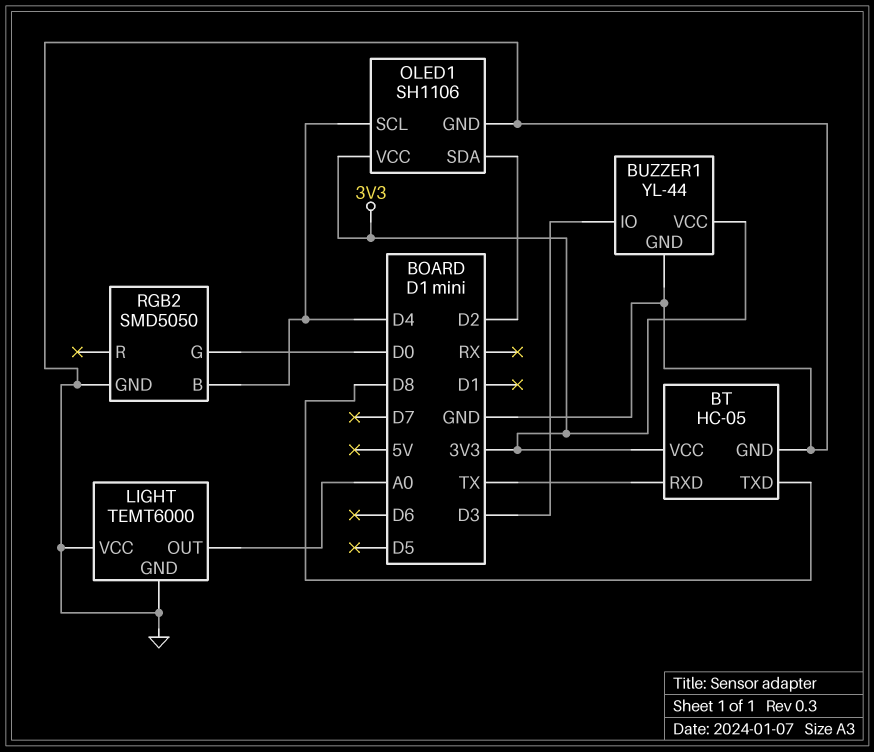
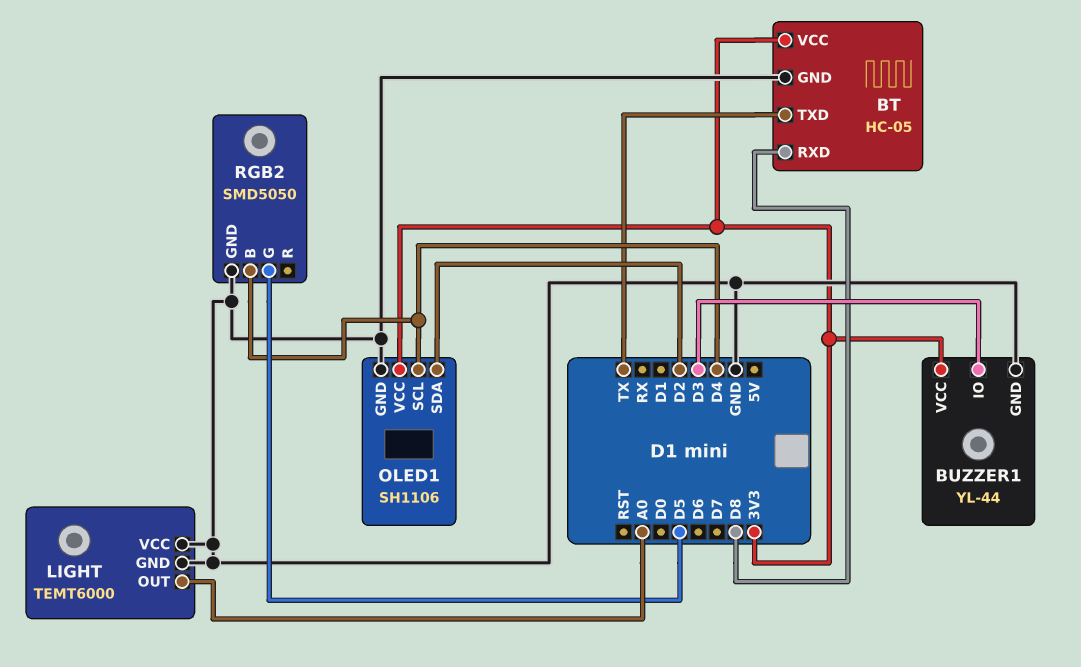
BT pin RXD: TX -> D8
BT pin TXD: D8 -> TX
RGB2 pin G: D0 -> D5

